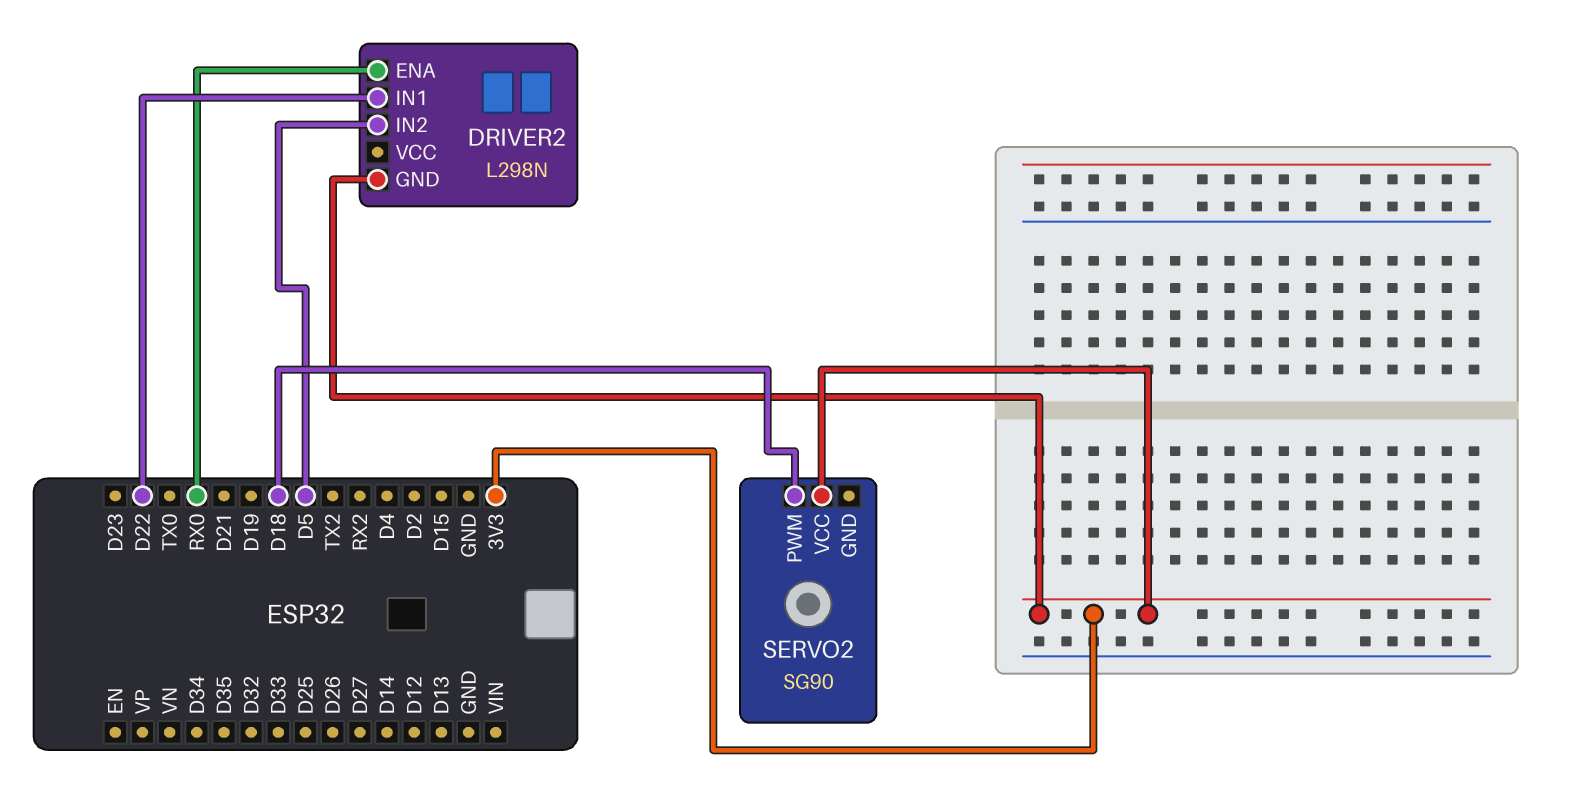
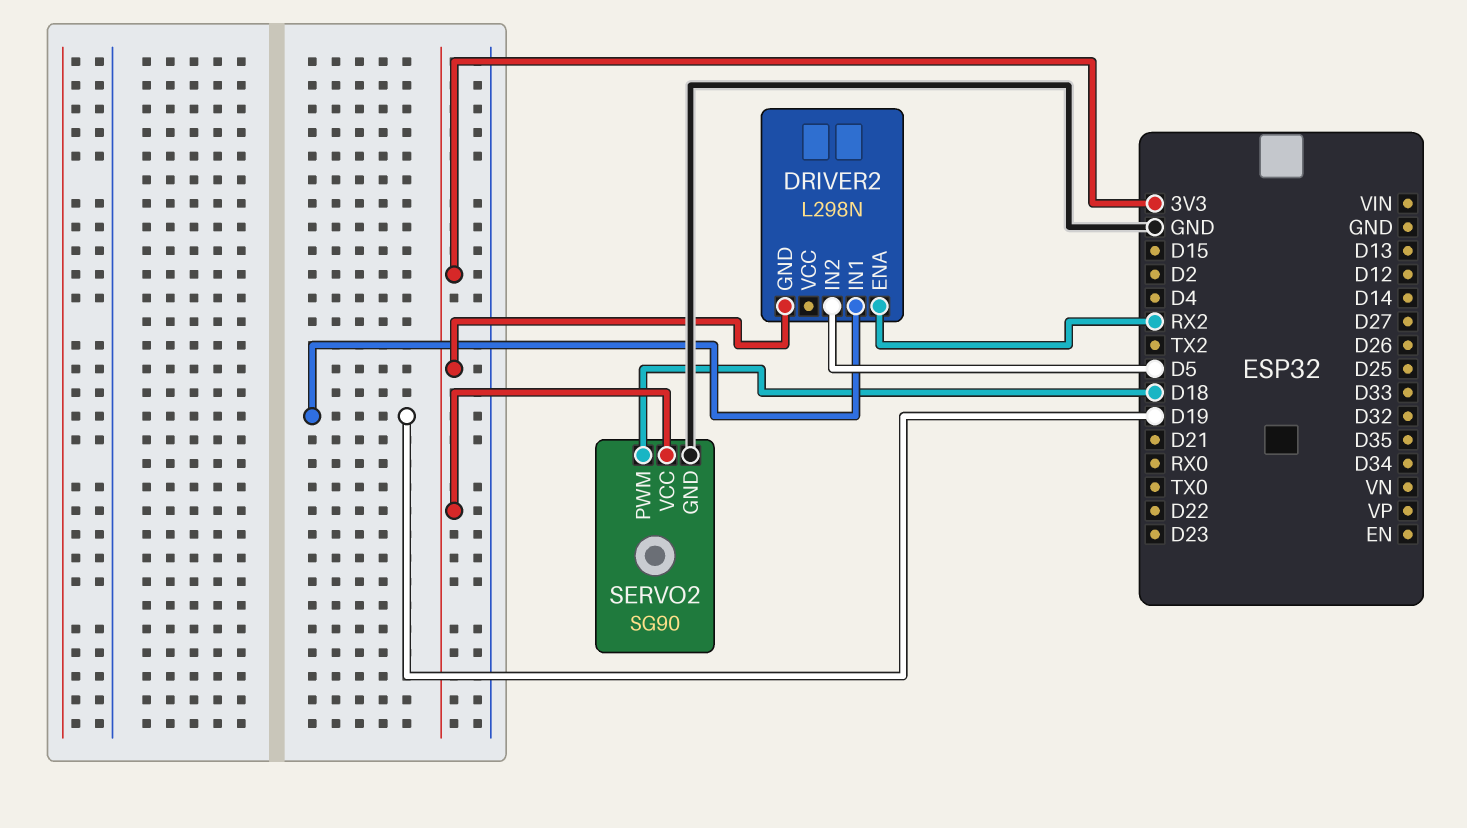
DRIVER2 pin ENA: RX0 -> RX2
DRIVER2 pin IN1: D22 -> D19
SERVO2 pin GND: none -> GND

